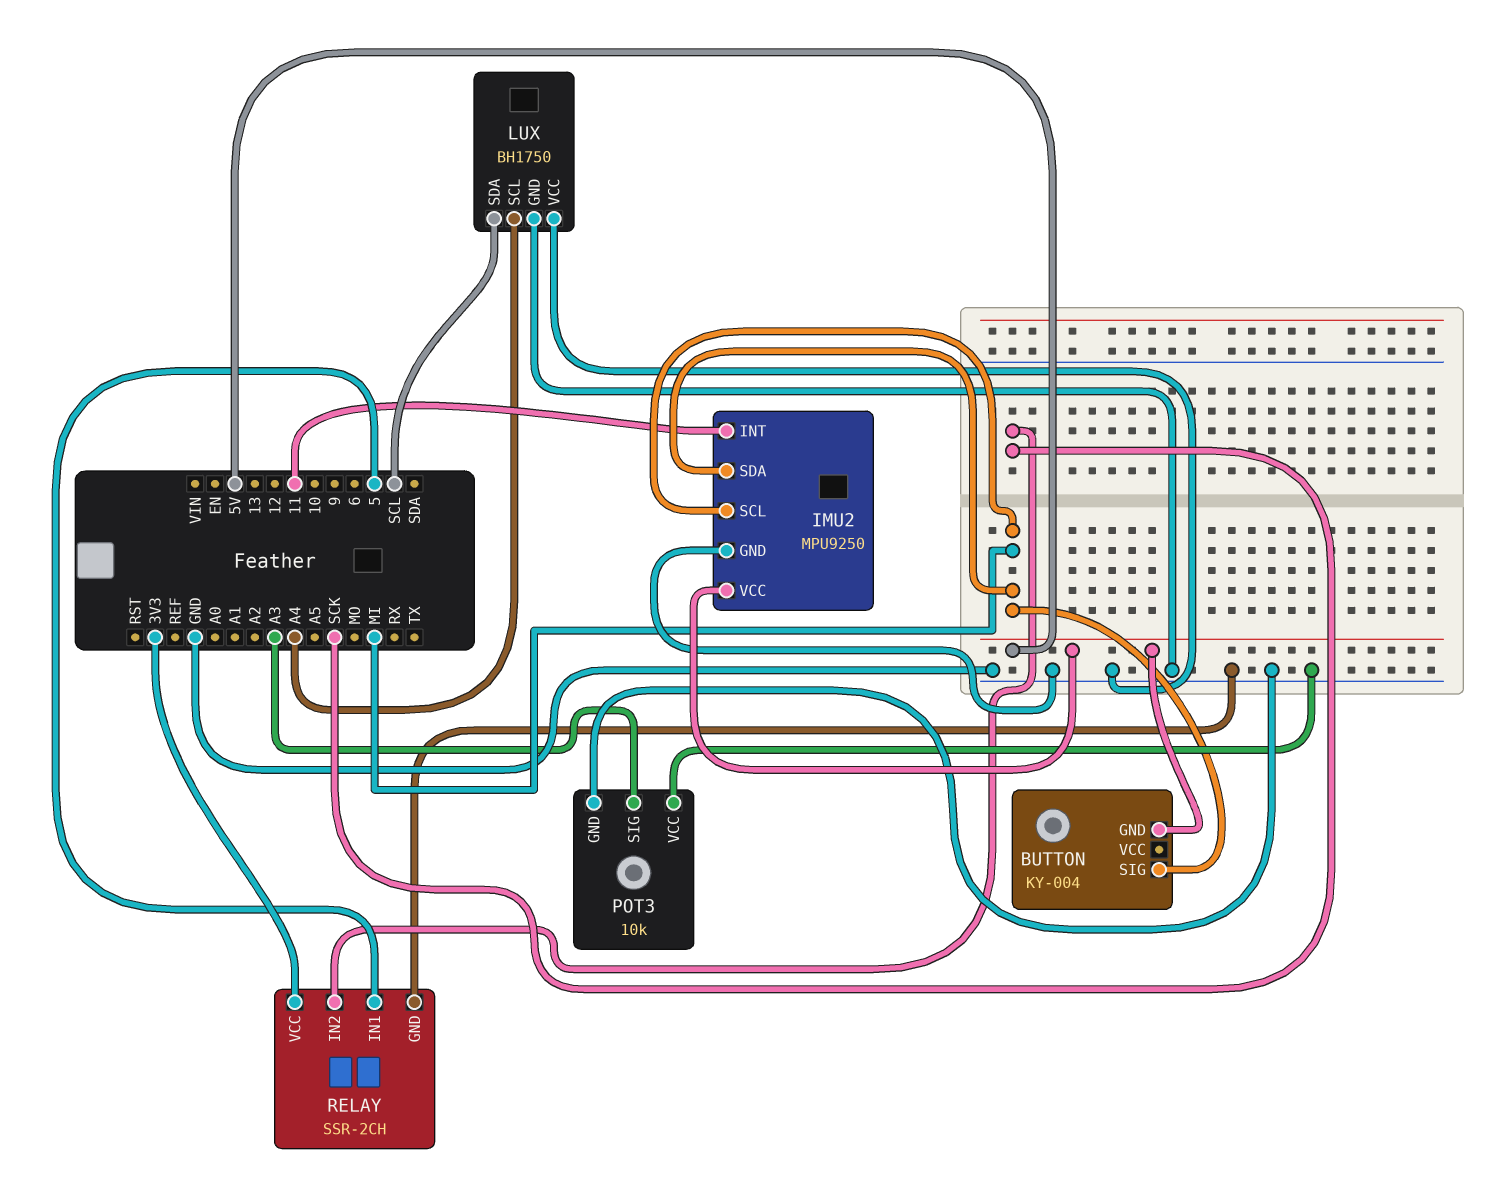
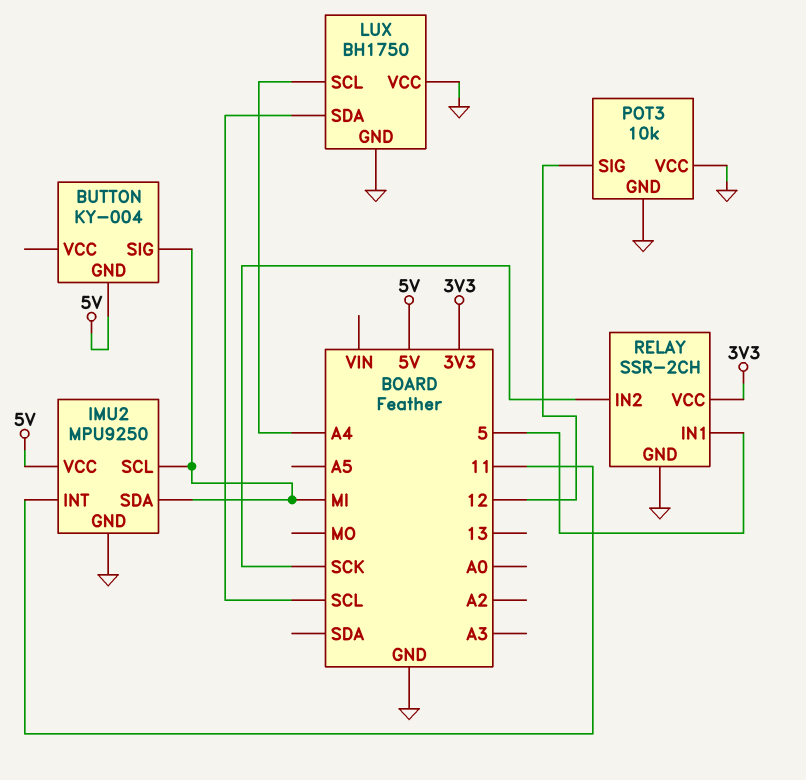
POT3 pin SIG: A3 -> 12

